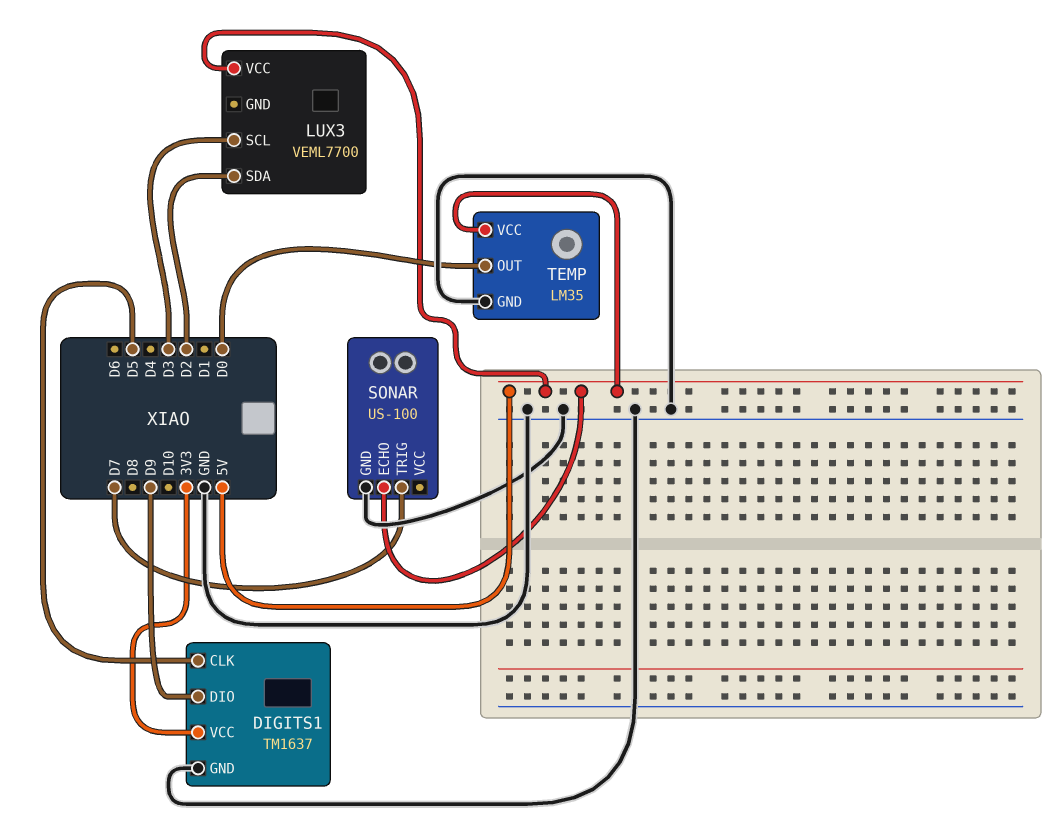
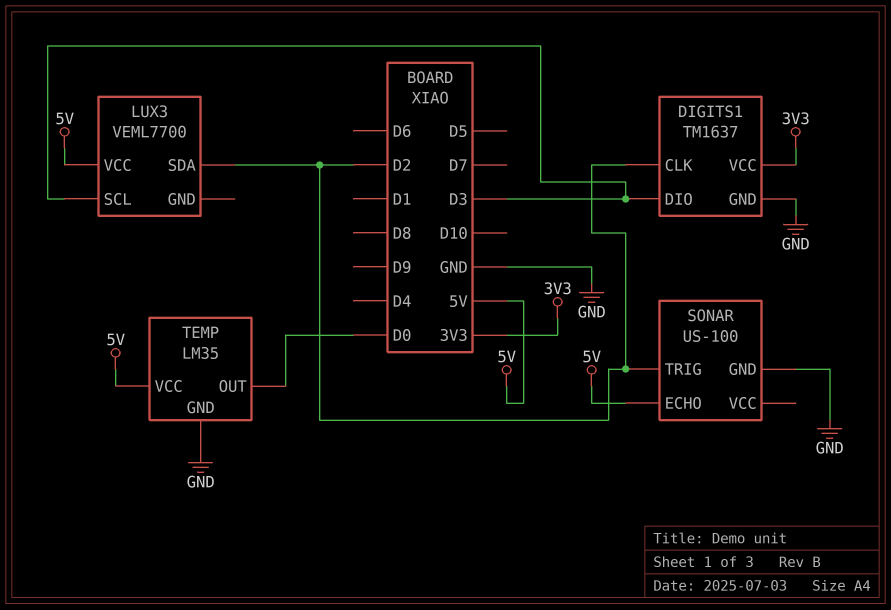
DIGITS1 pin CLK: D5 -> D2
DIGITS1 pin DIO: D9 -> D3
SONAR pin TRIG: D7 -> D2

